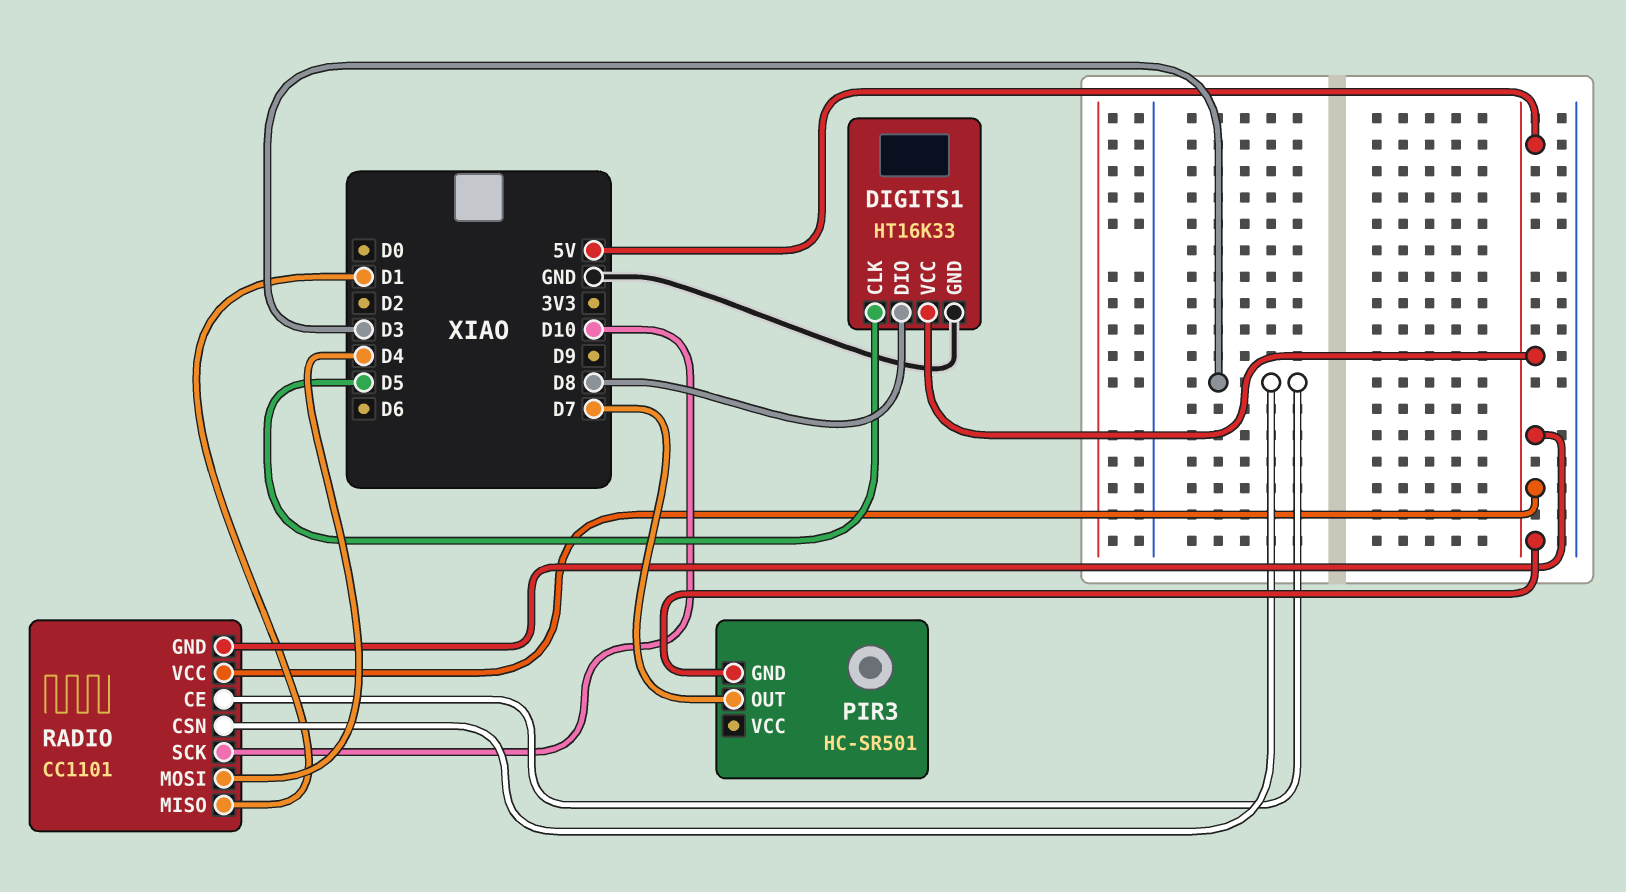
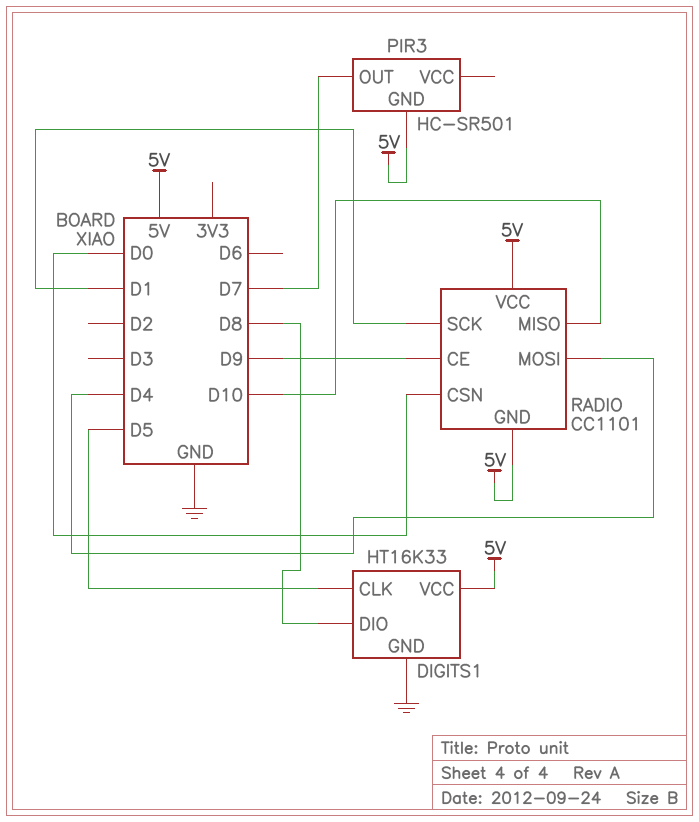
RADIO pin CE: D3 -> D9
RADIO pin CSN: D3 -> D0
RADIO pin MISO: D1 -> D10
RADIO pin SCK: D10 -> D1

